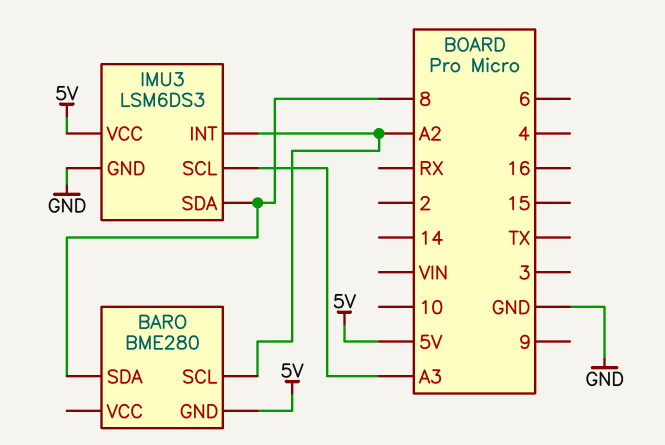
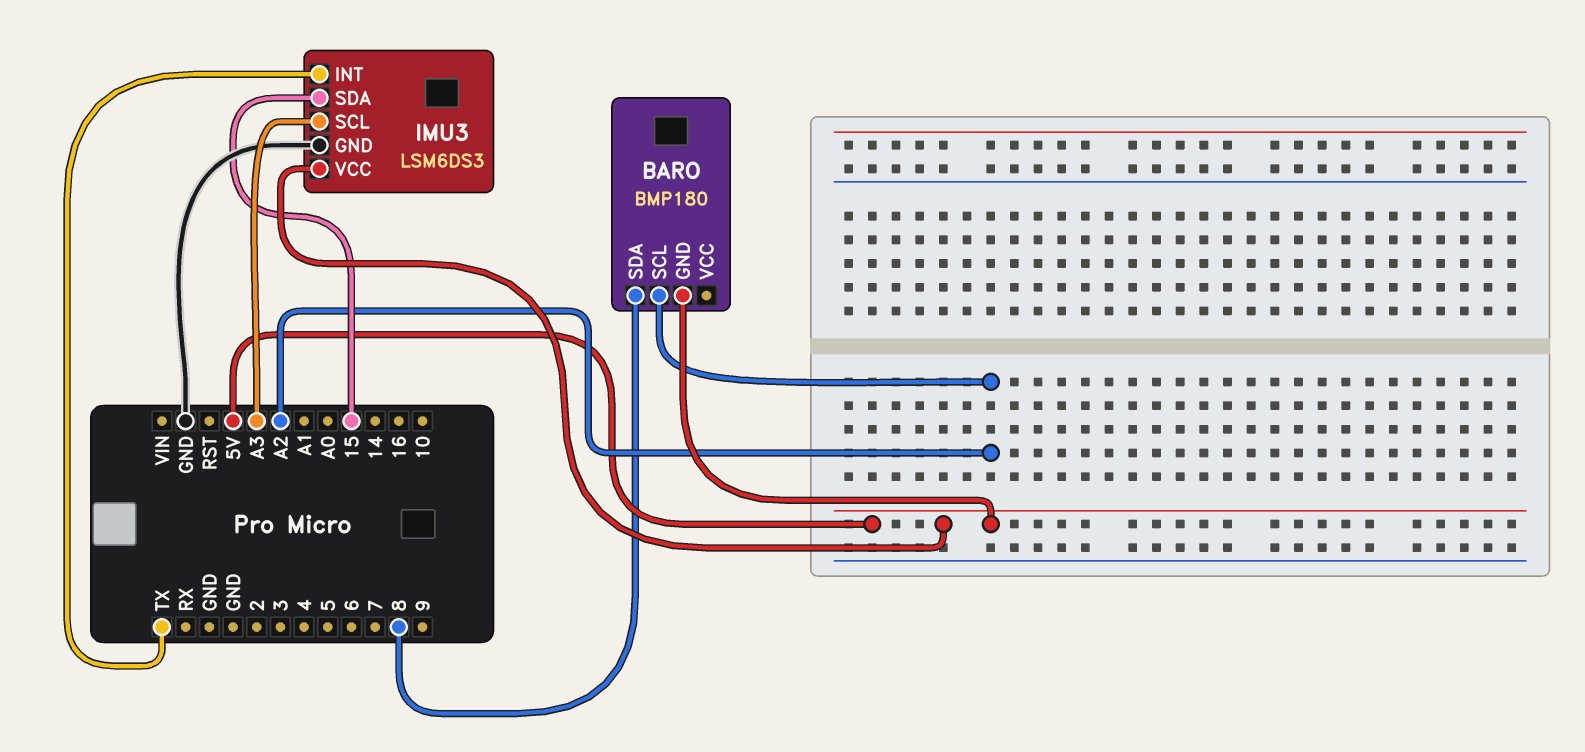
BARO: BME280 -> BMP180
IMU3 pin INT: A2 -> TX
IMU3 pin SDA: 8 -> 15

